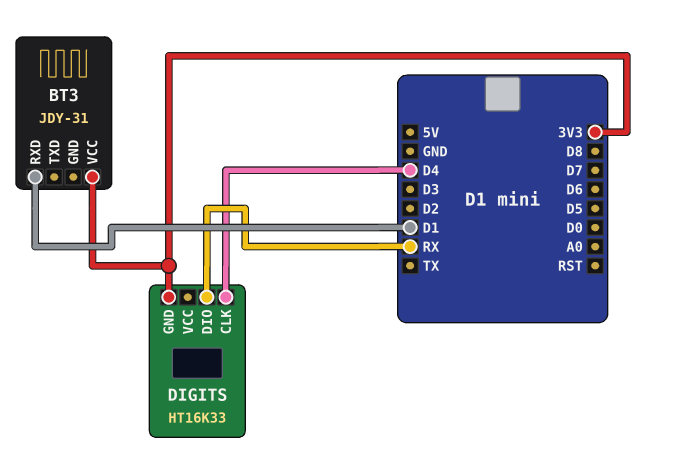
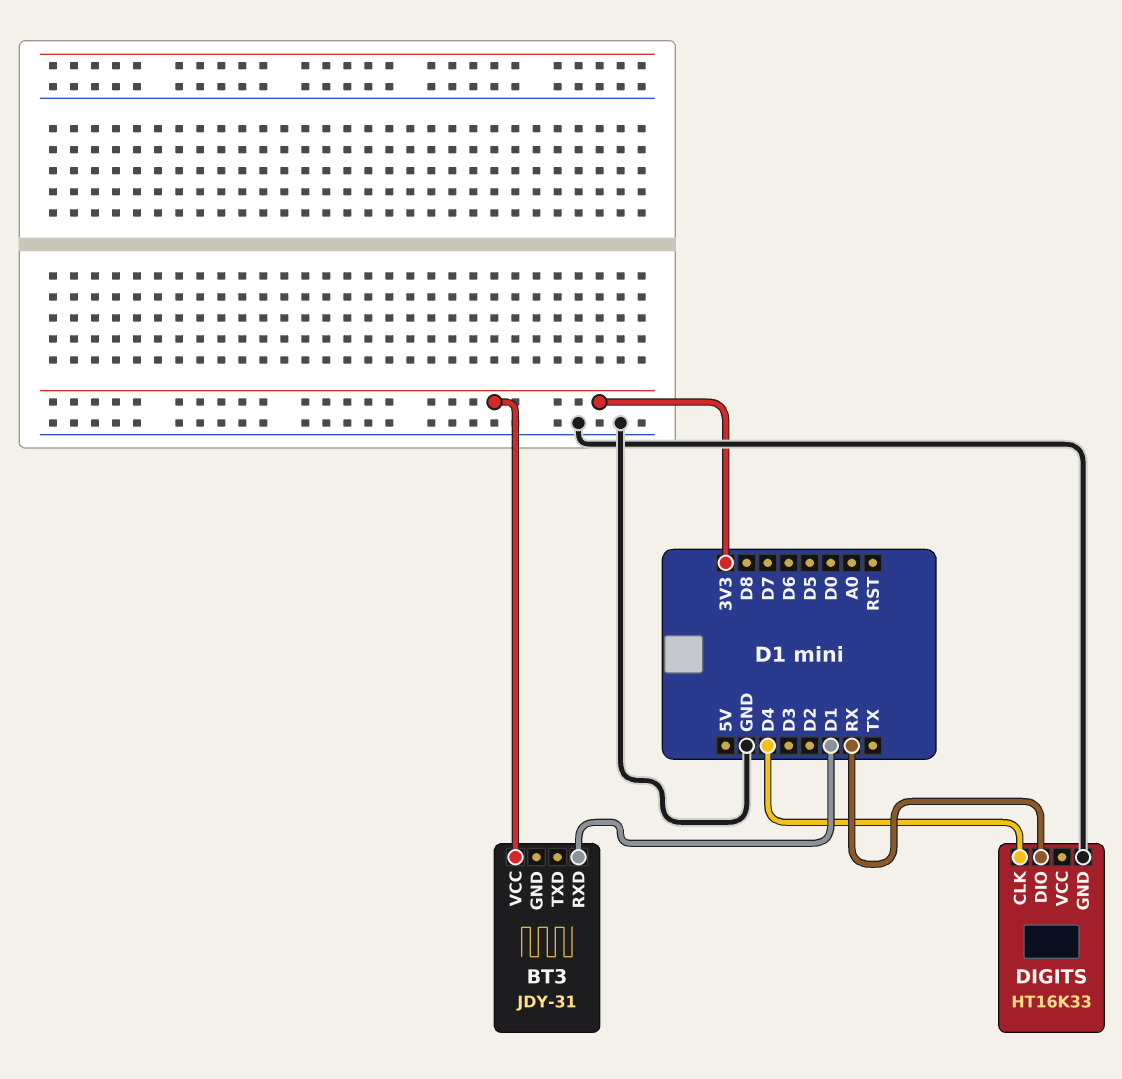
DIGITS pin GND: 3V3 -> GND

